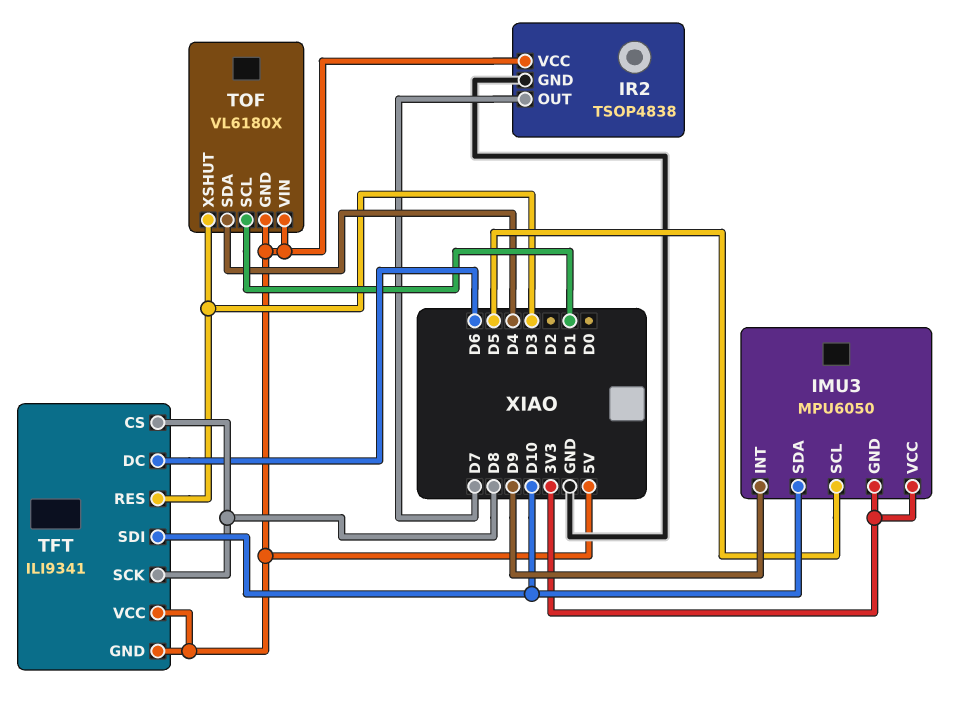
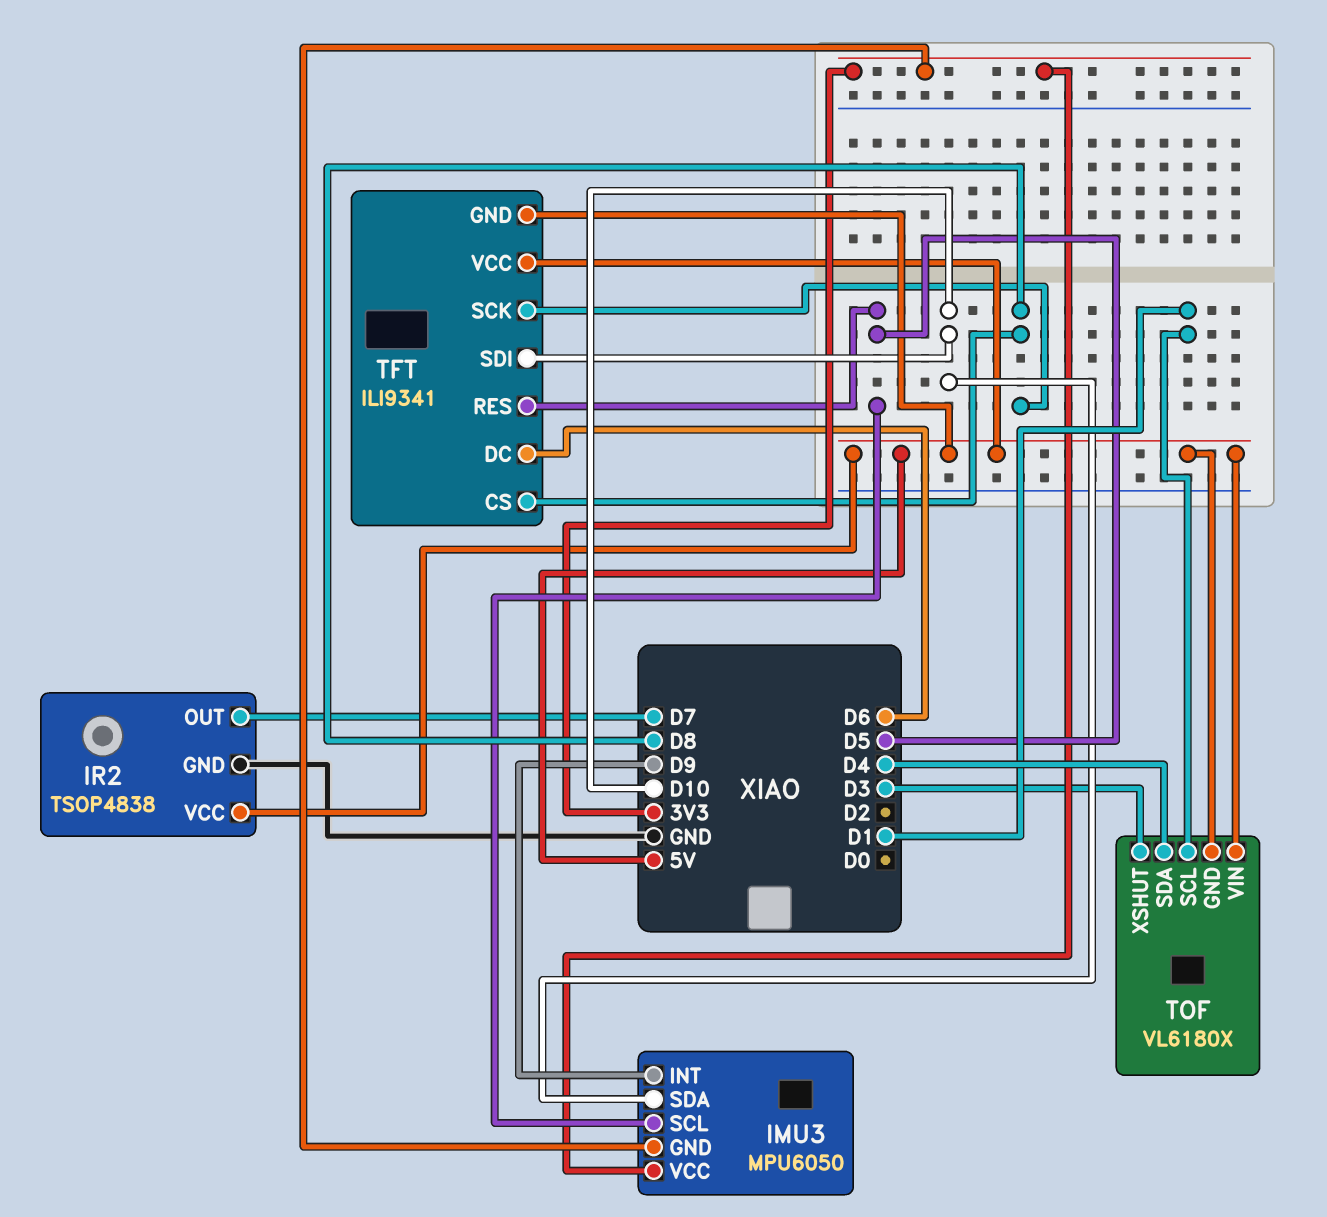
TFT pin RES: D3 -> D5

